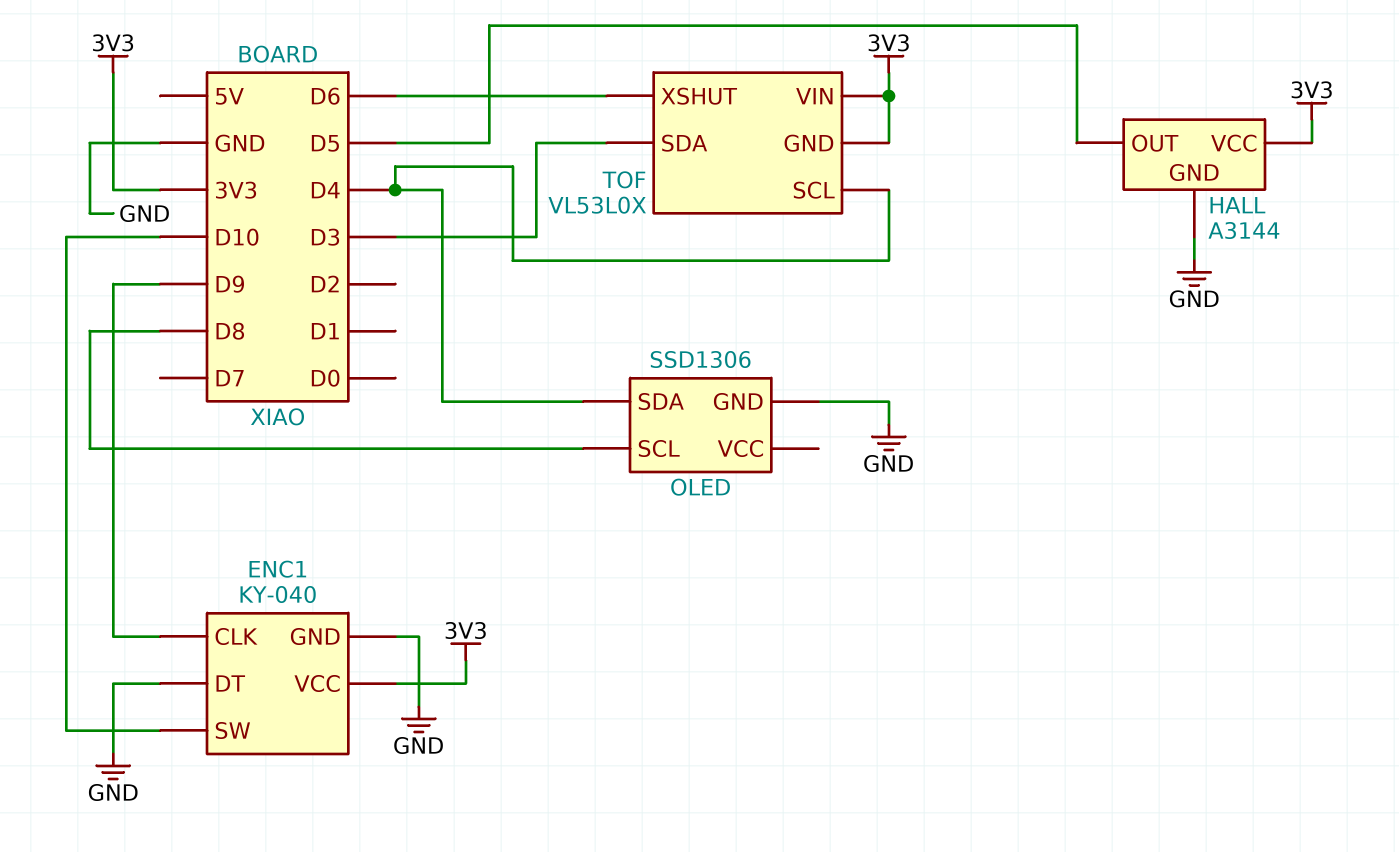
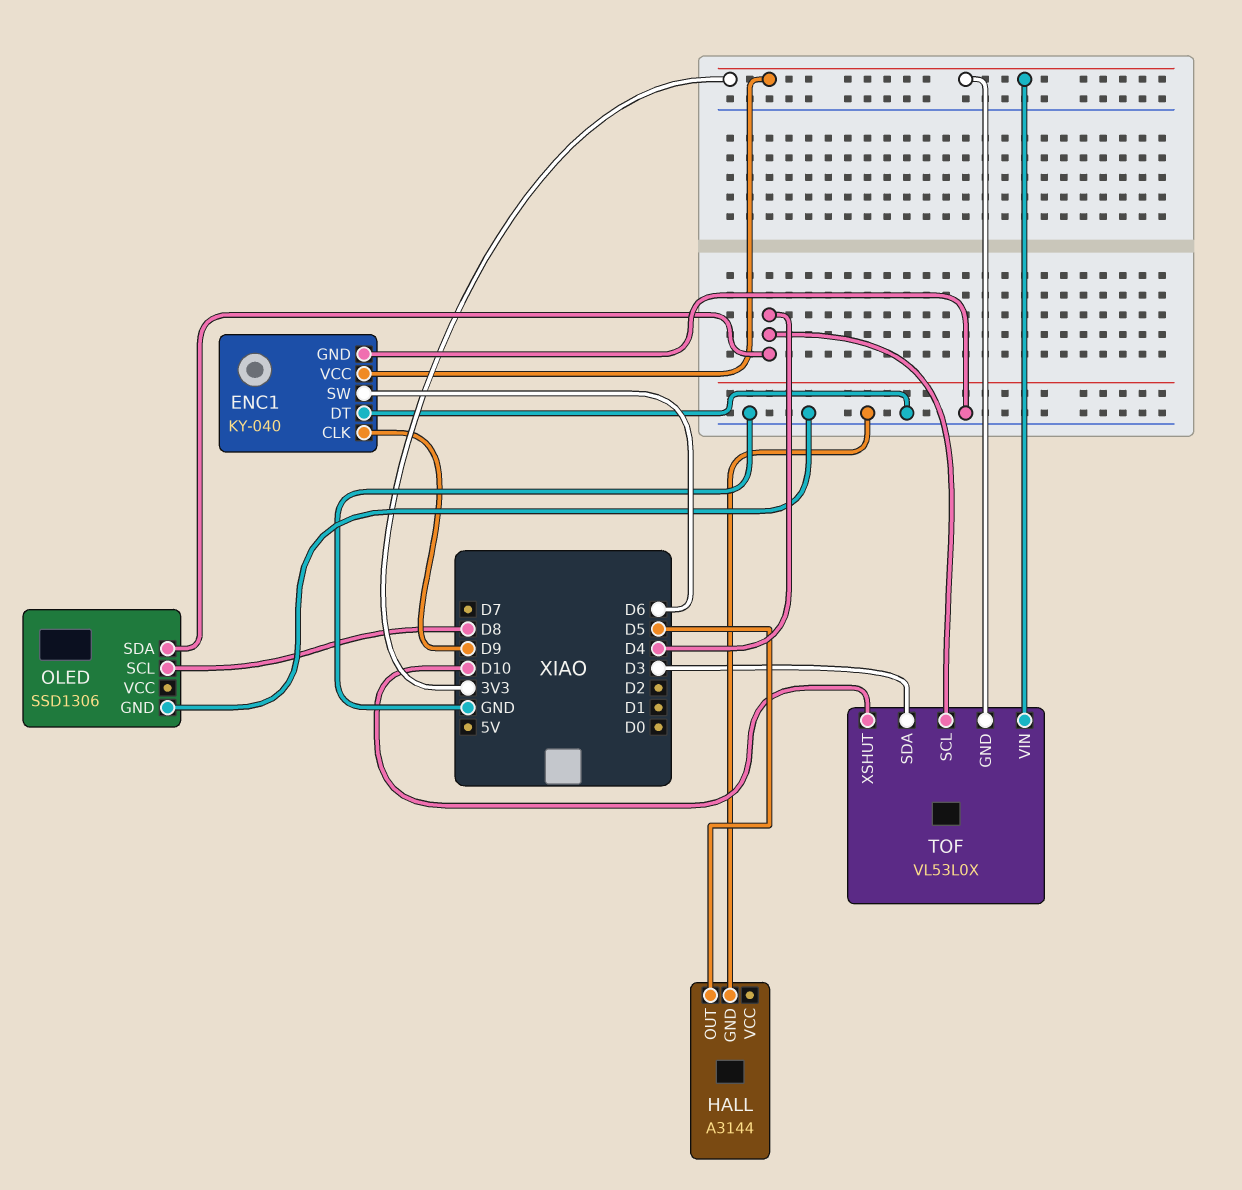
ENC1 pin SW: D10 -> D6
HALL pin VCC: 3V3 -> none
TOF pin XSHUT: D6 -> D10

